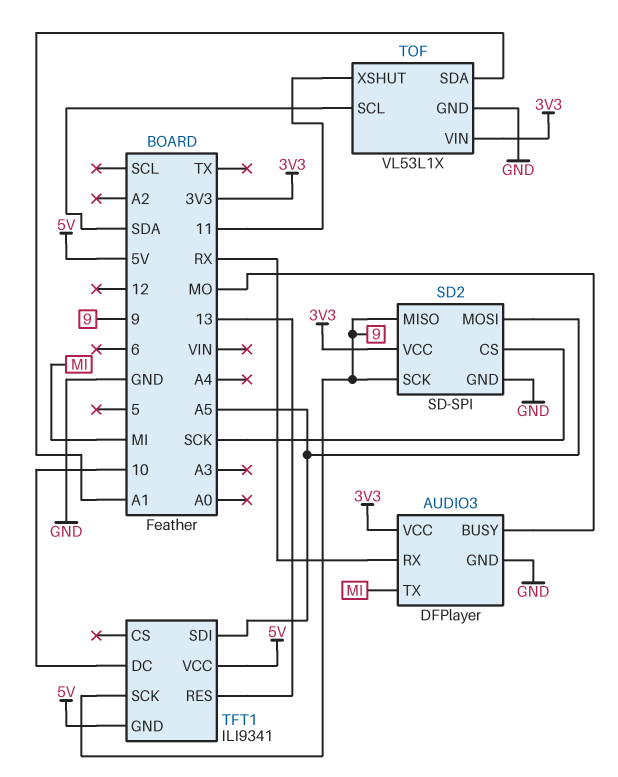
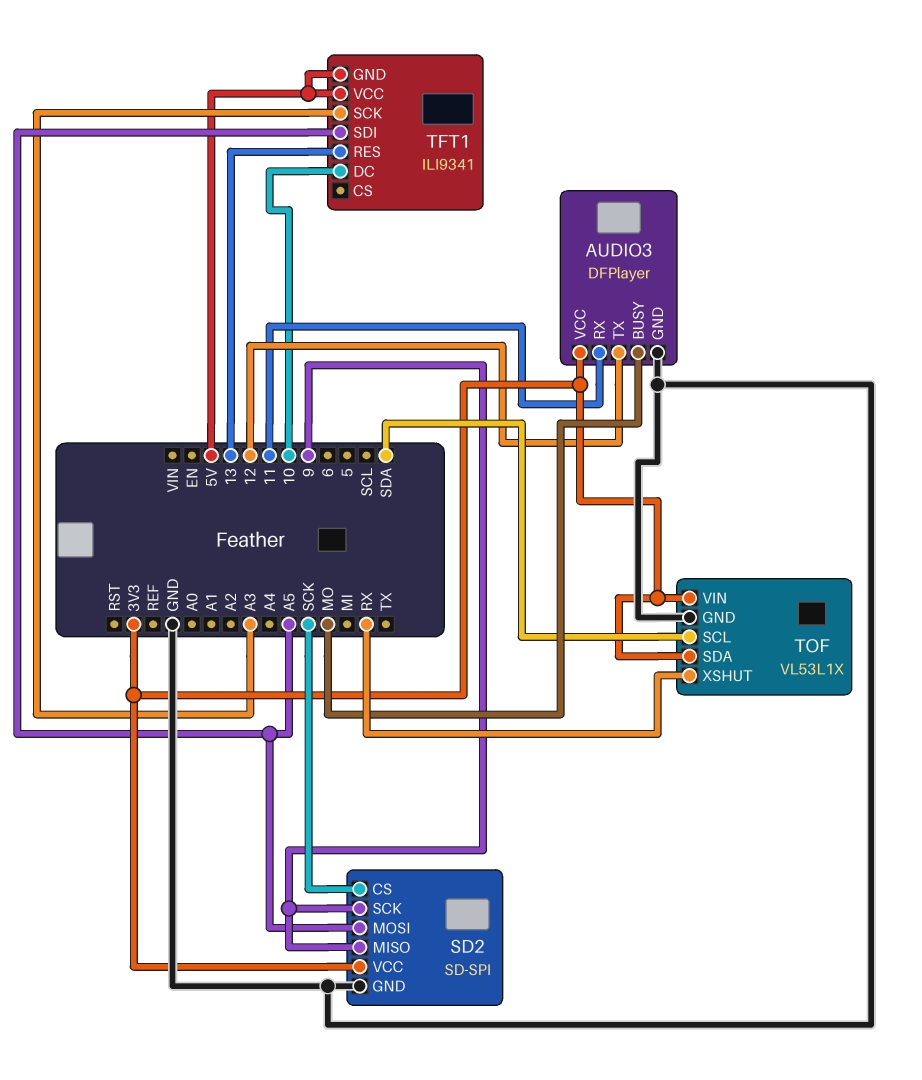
AUDIO3 pin RX: RX -> 11
AUDIO3 pin TX: MI -> 12
TFT1 pin SCK: 9 -> A3
TOF pin SDA: A1 -> 3V3
TOF pin XSHUT: 11 -> RX

